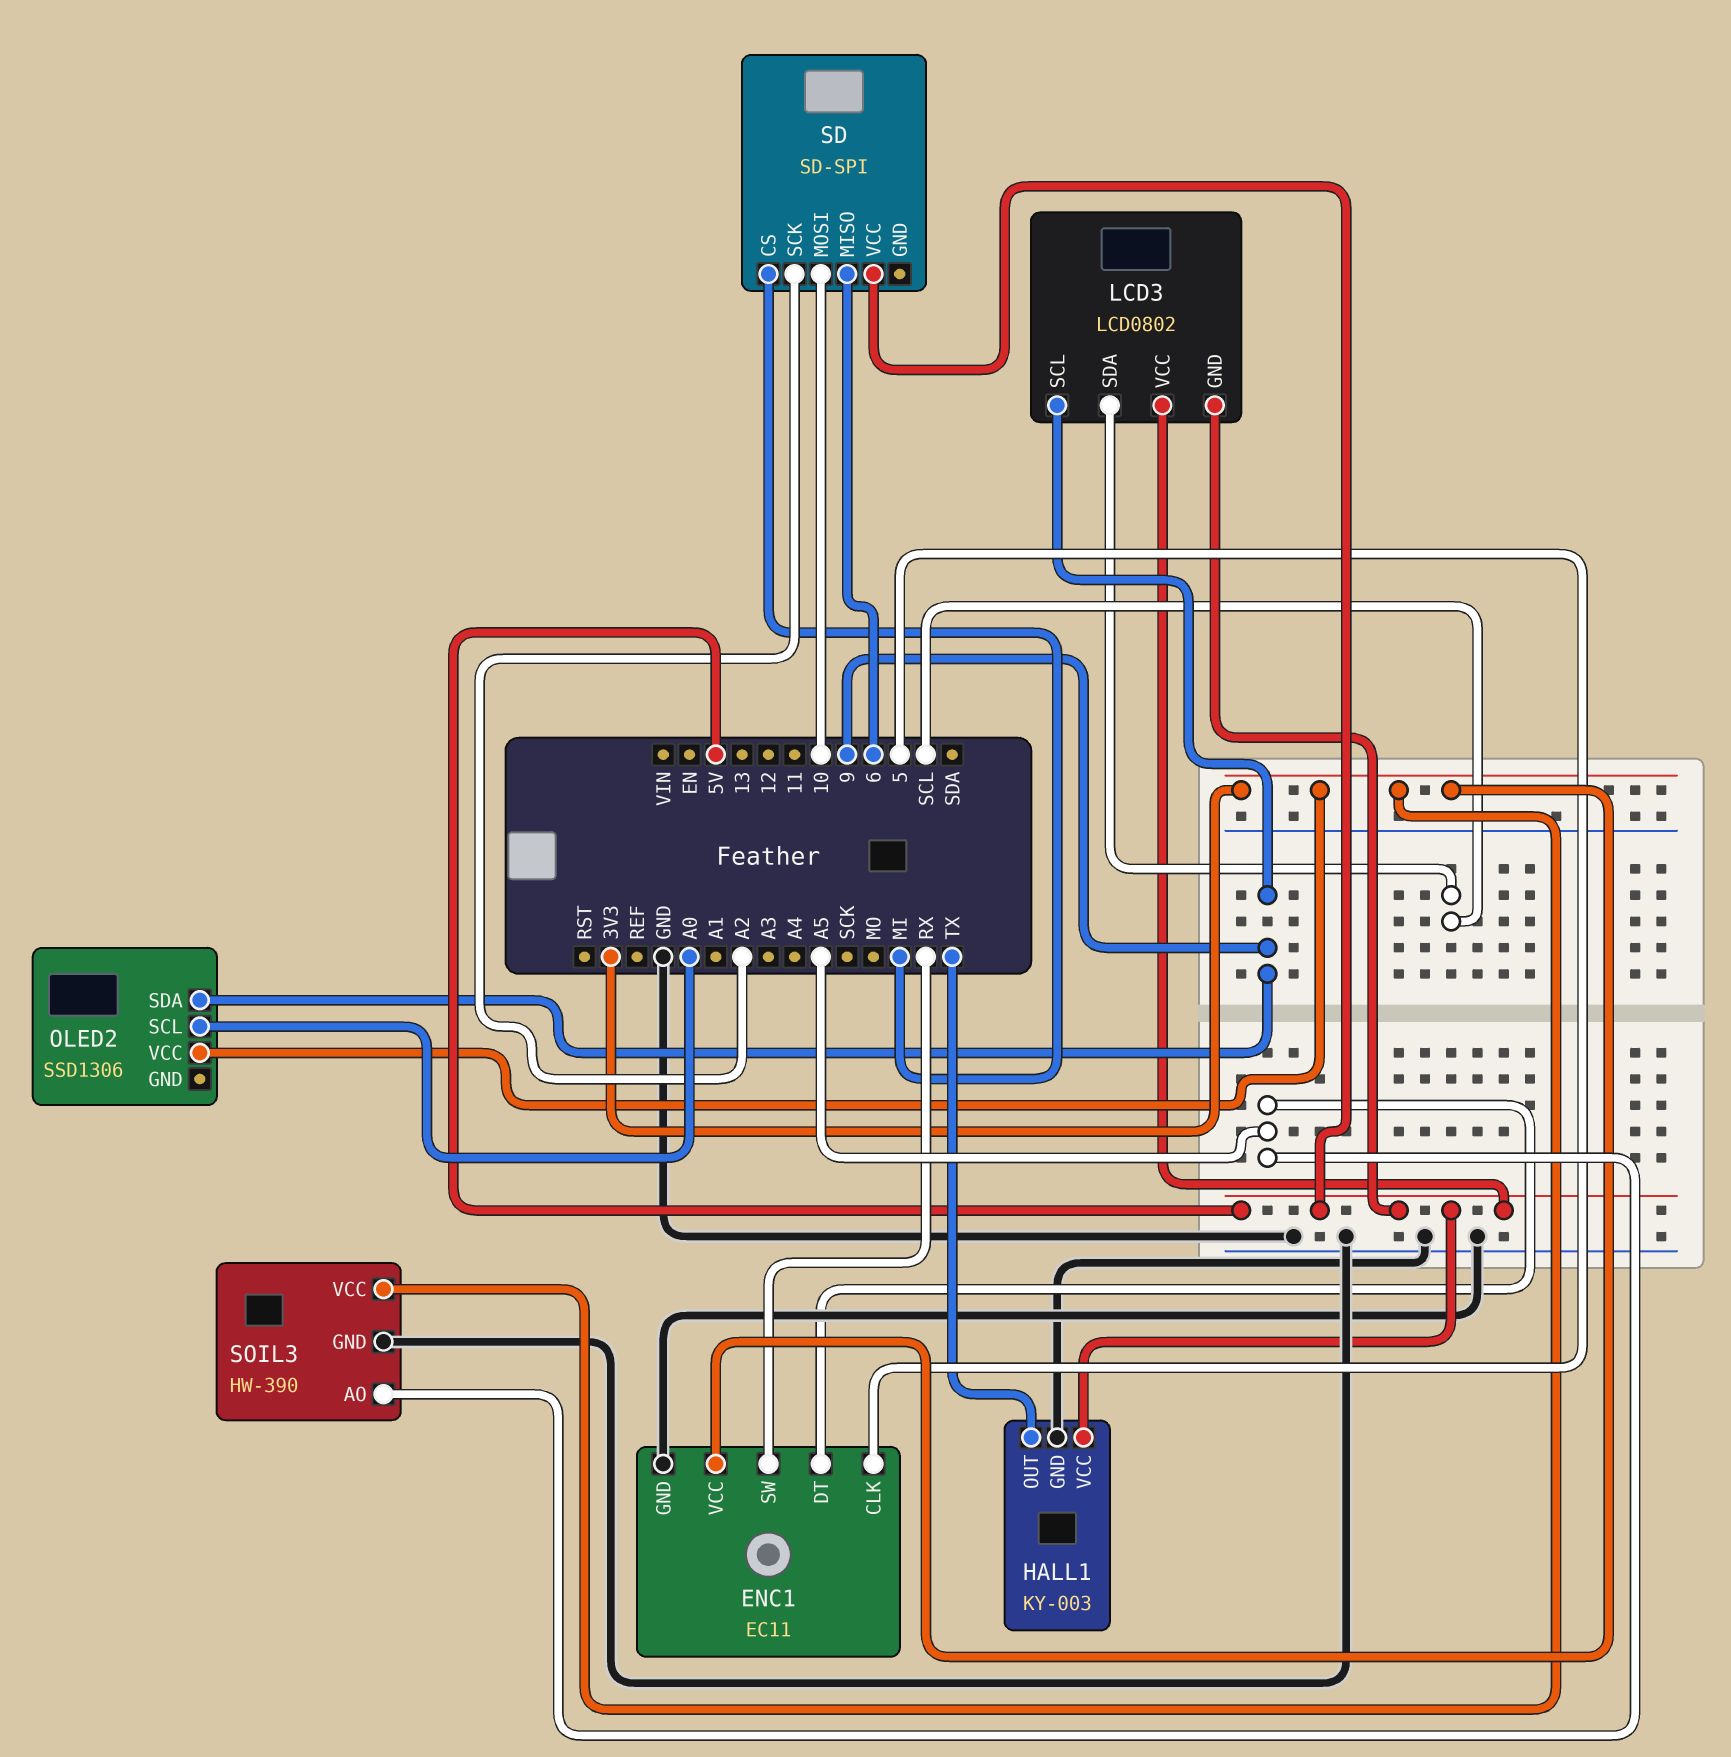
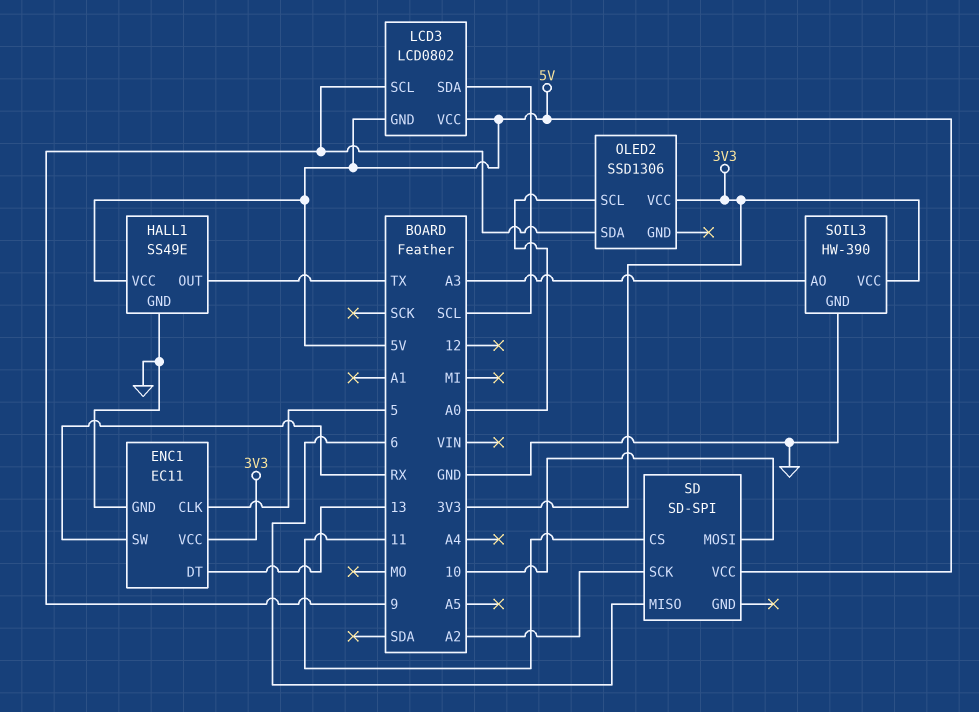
ENC1 pin DT: A5 -> 13
HALL1: KY-003 -> SS49E
SD pin CS: MI -> 11
SOIL3 pin AO: A5 -> A3

